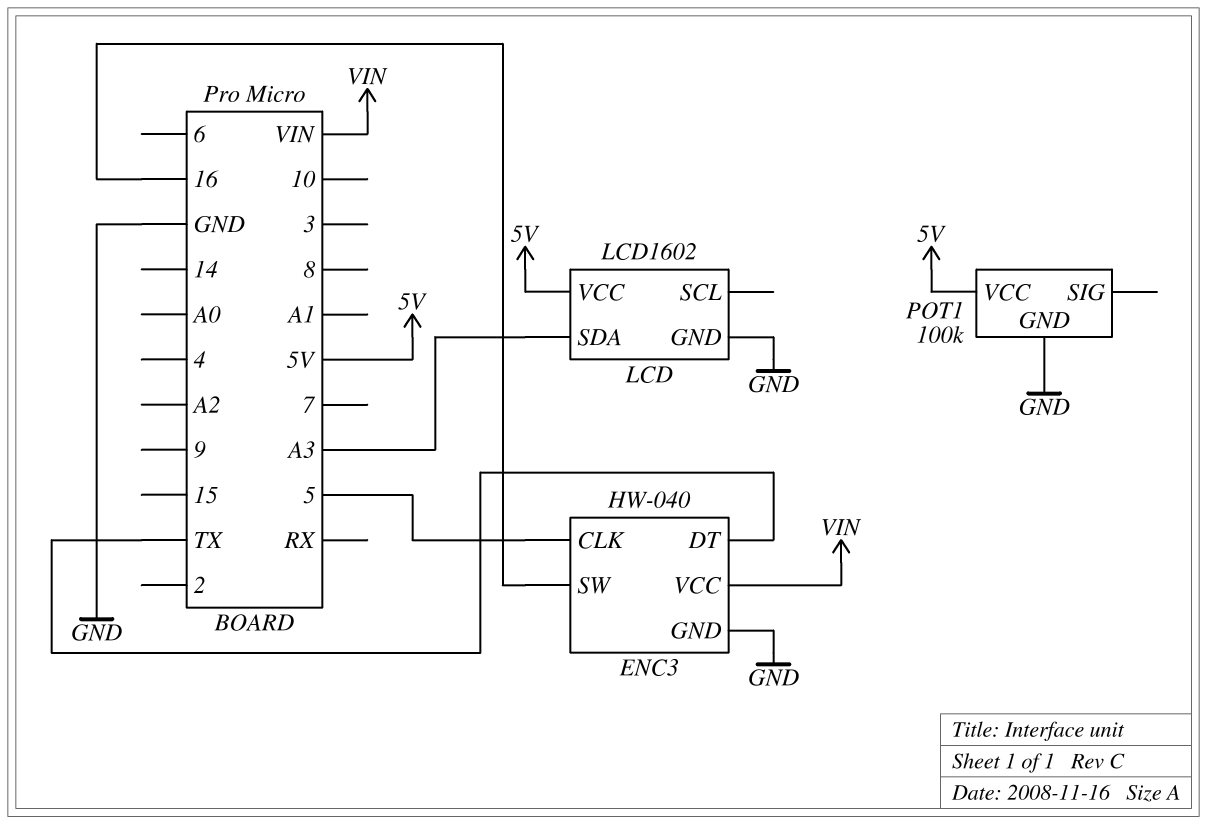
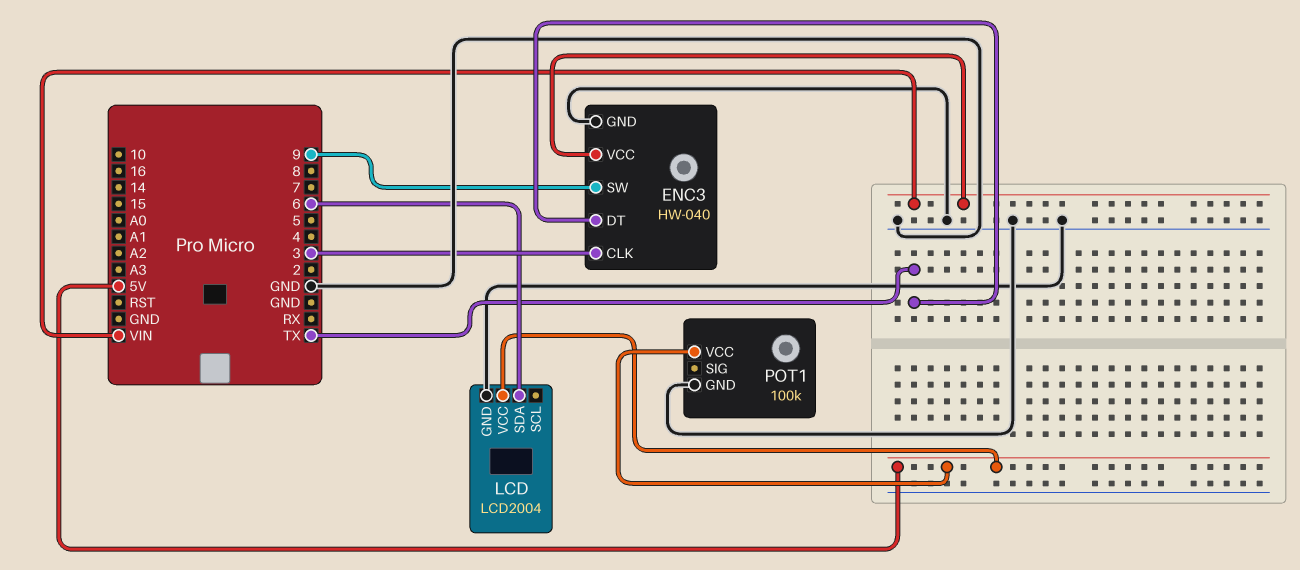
ENC3 pin CLK: 5 -> 3
ENC3 pin SW: 16 -> 9
LCD: LCD1602 -> LCD2004
LCD pin SDA: A3 -> 6

